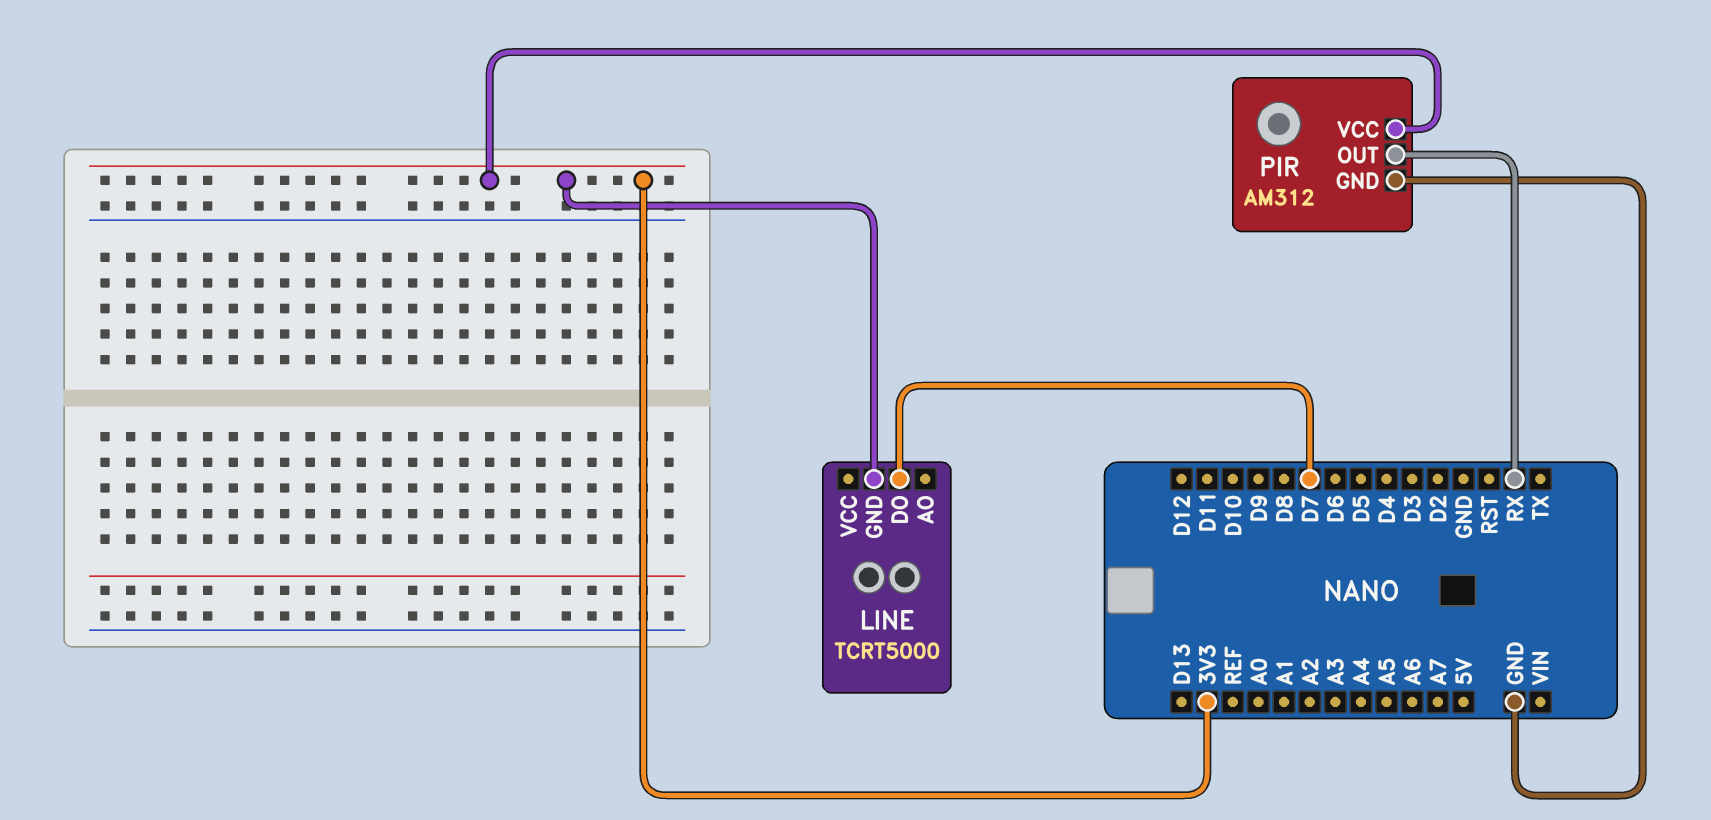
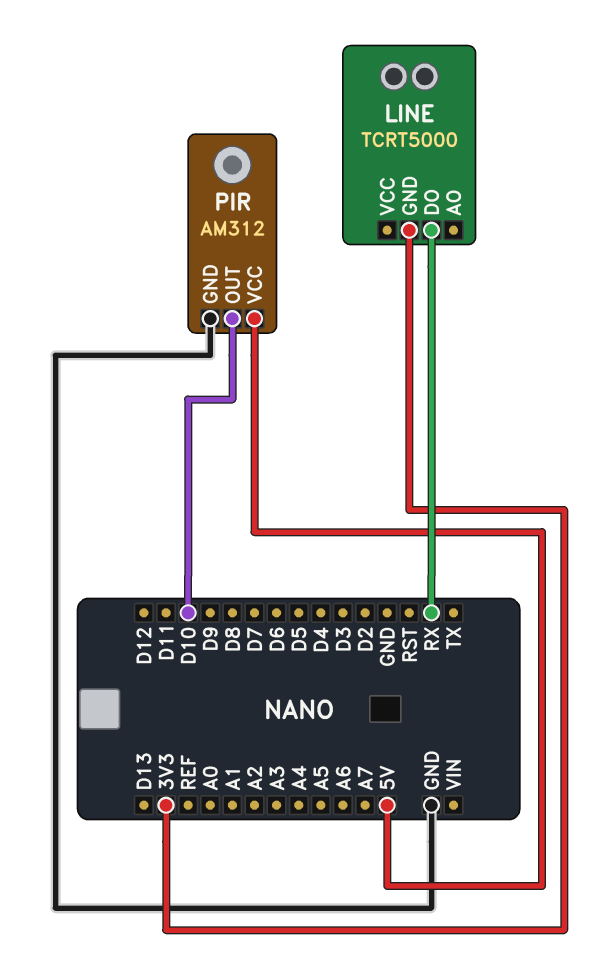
LINE pin DO: D7 -> RX
PIR pin OUT: RX -> D10
PIR pin VCC: 3V3 -> 5V

